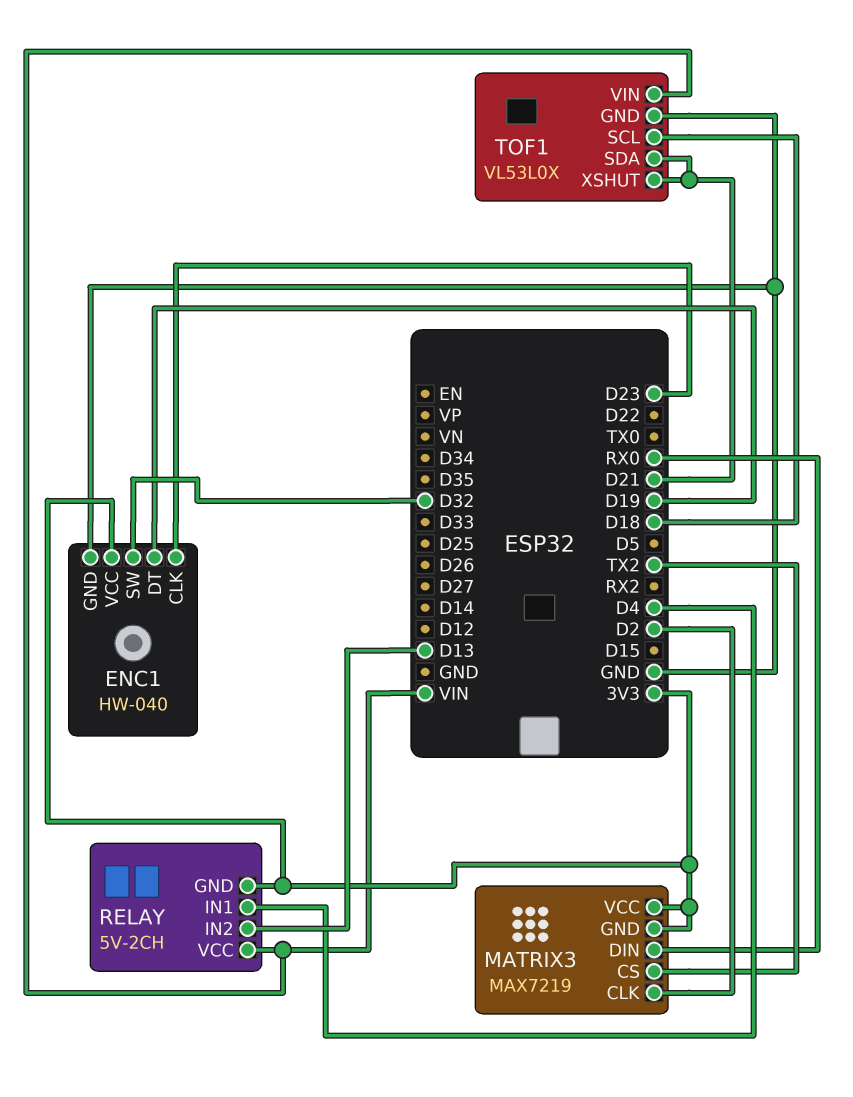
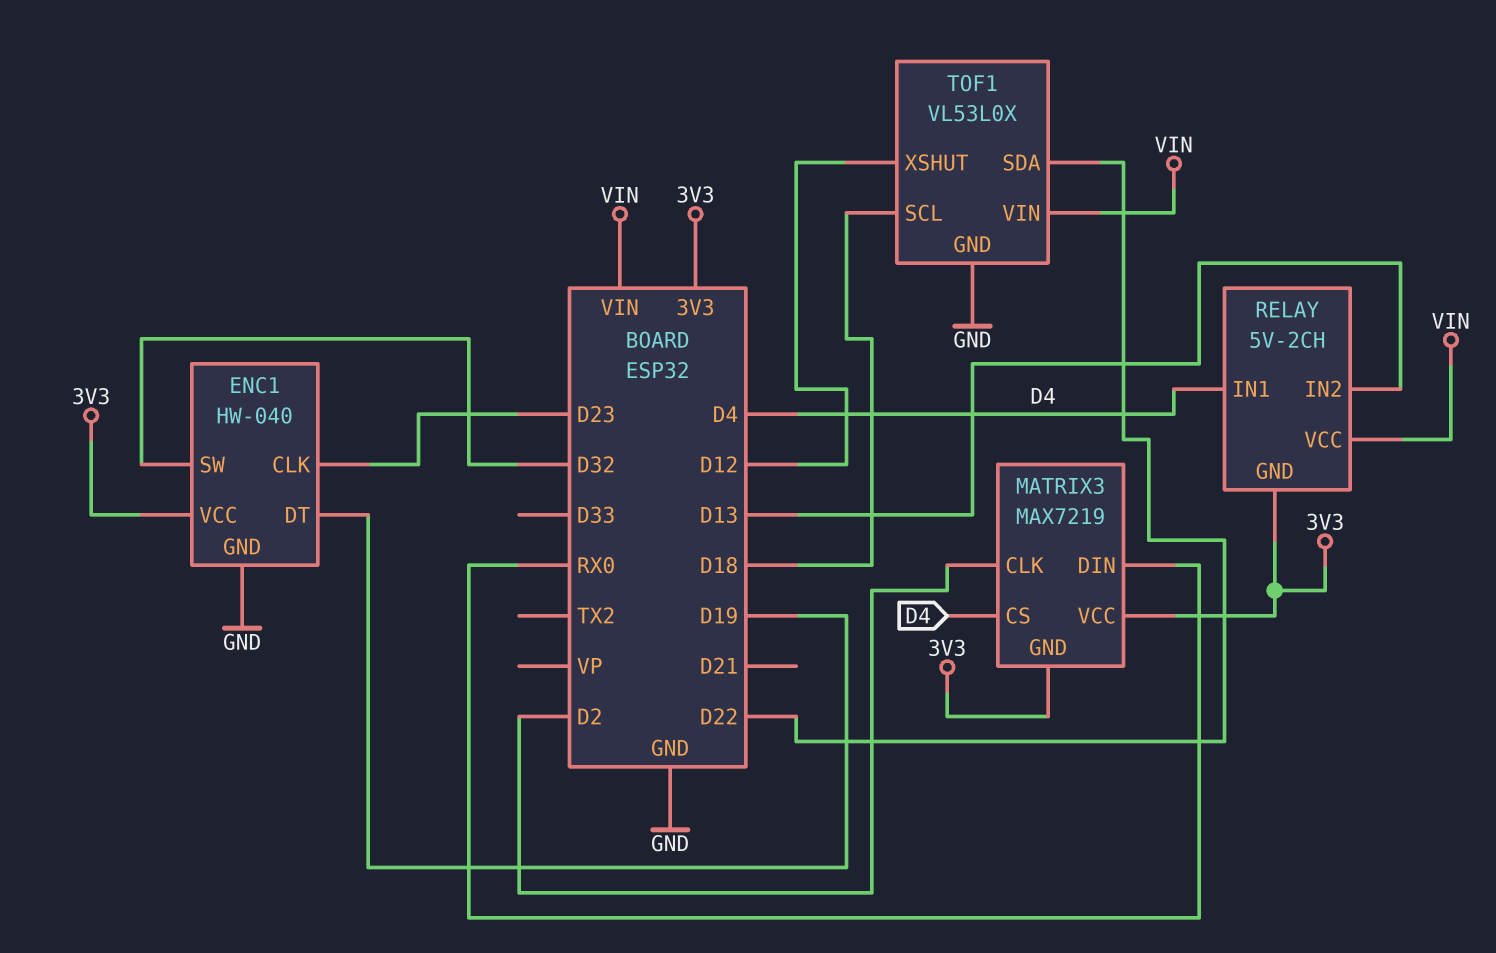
MATRIX3 pin CS: TX2 -> D4
TOF1 pin SDA: D21 -> D22
TOF1 pin XSHUT: D21 -> D12

